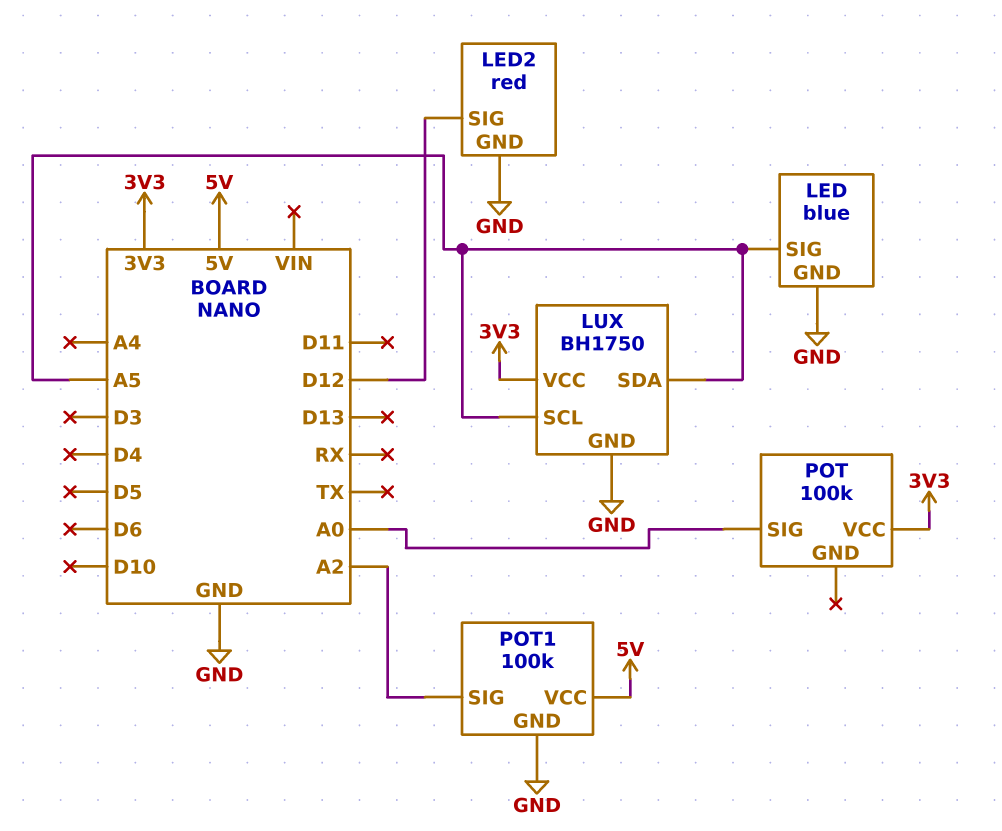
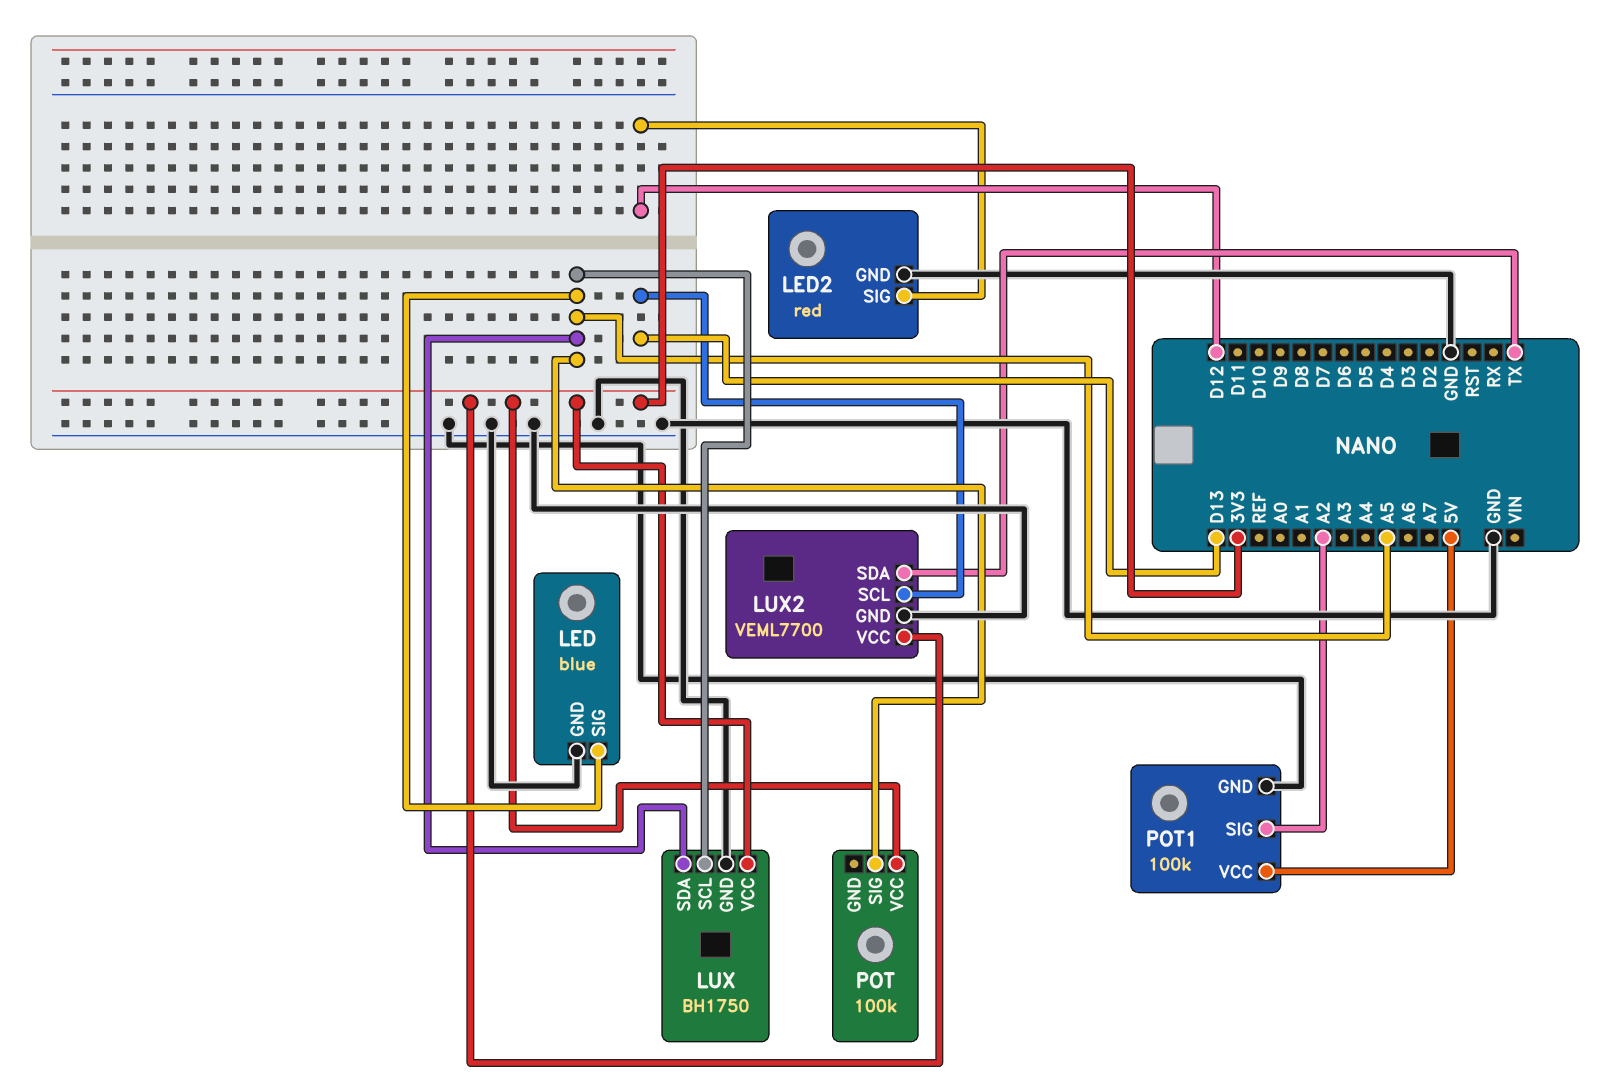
LUX2: none -> VEML7700
LUX2 pin GND: none -> GND
LUX2 pin SCL: none -> D13
LUX2 pin SDA: none -> TX
LUX2 pin VCC: none -> 3V3
POT pin SIG: A0 -> A5

